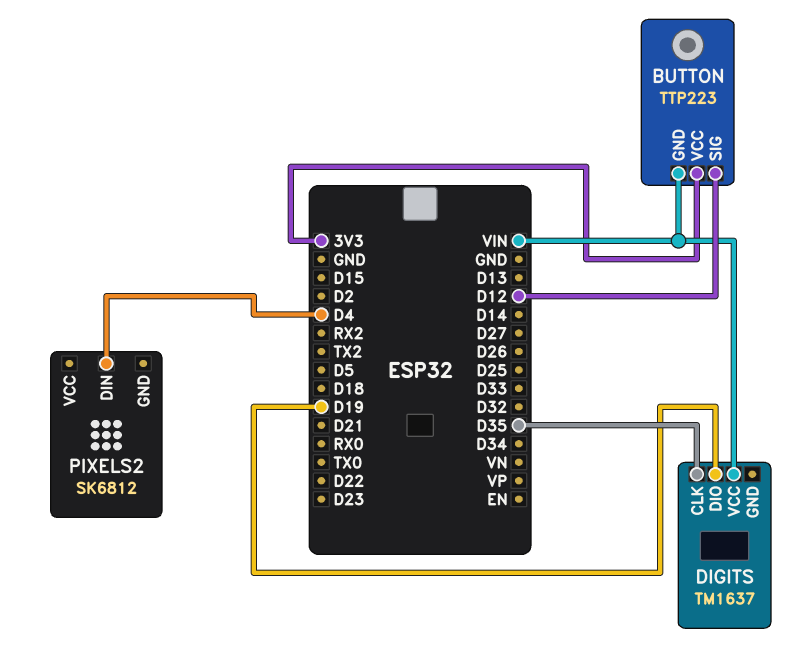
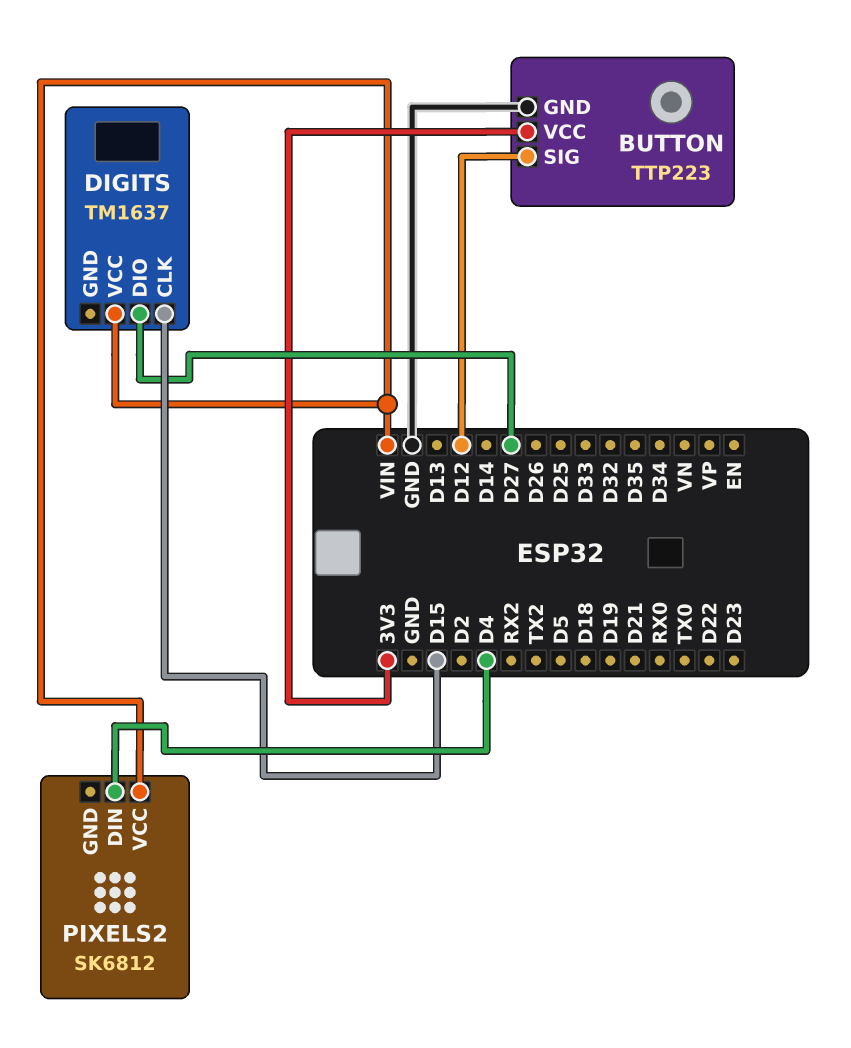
BUTTON pin GND: VIN -> GND
DIGITS pin CLK: D35 -> D15
DIGITS pin DIO: D19 -> D27
PIXELS2 pin VCC: none -> VIN

